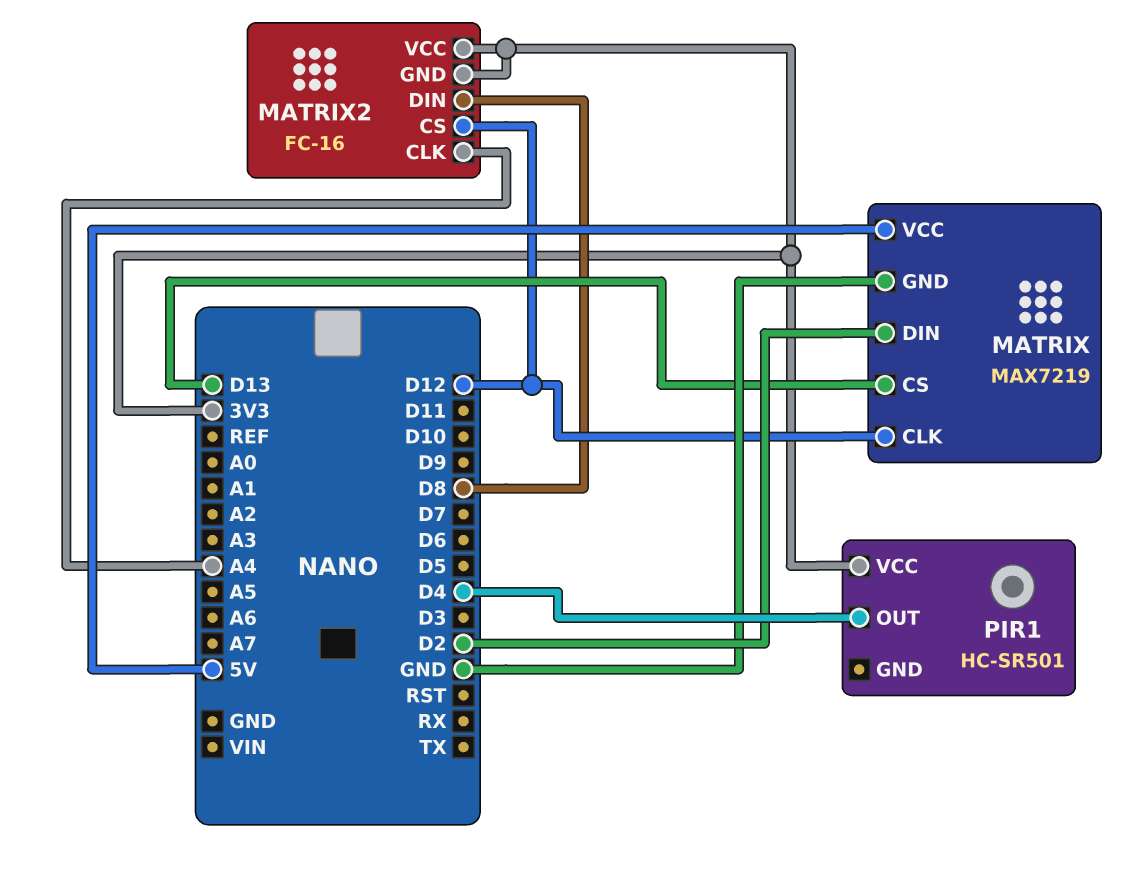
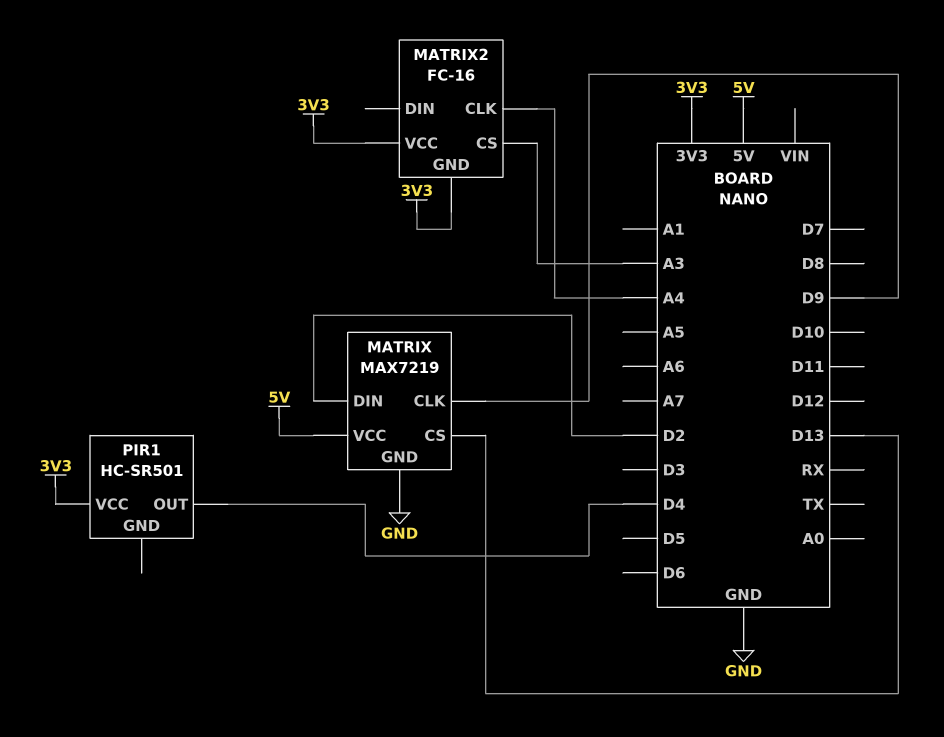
MATRIX pin CLK: D12 -> D9
MATRIX2 pin CS: D12 -> A3
MATRIX2 pin DIN: D8 -> none

